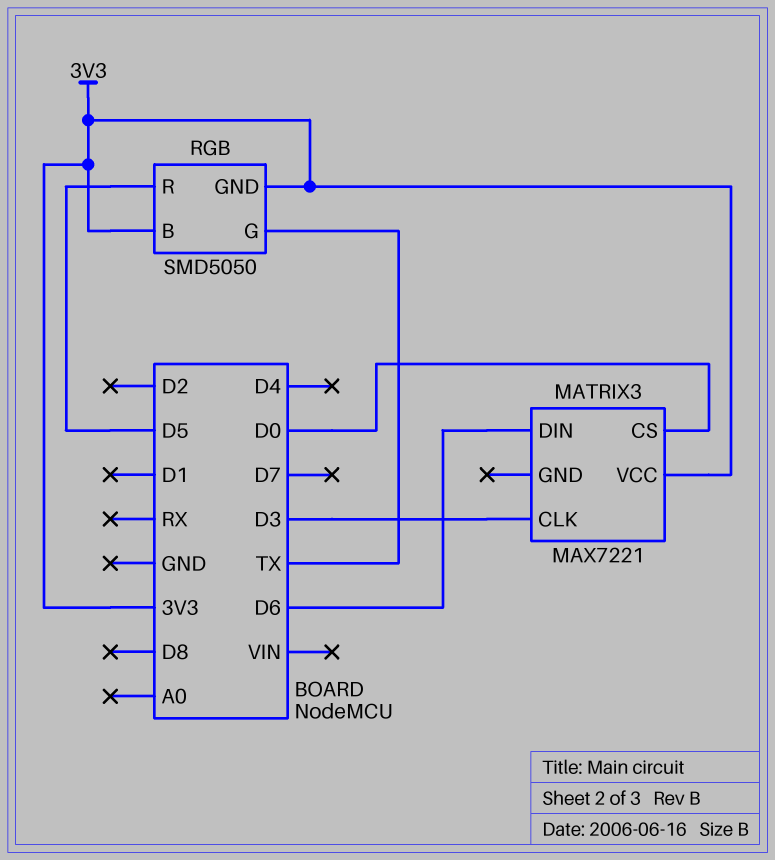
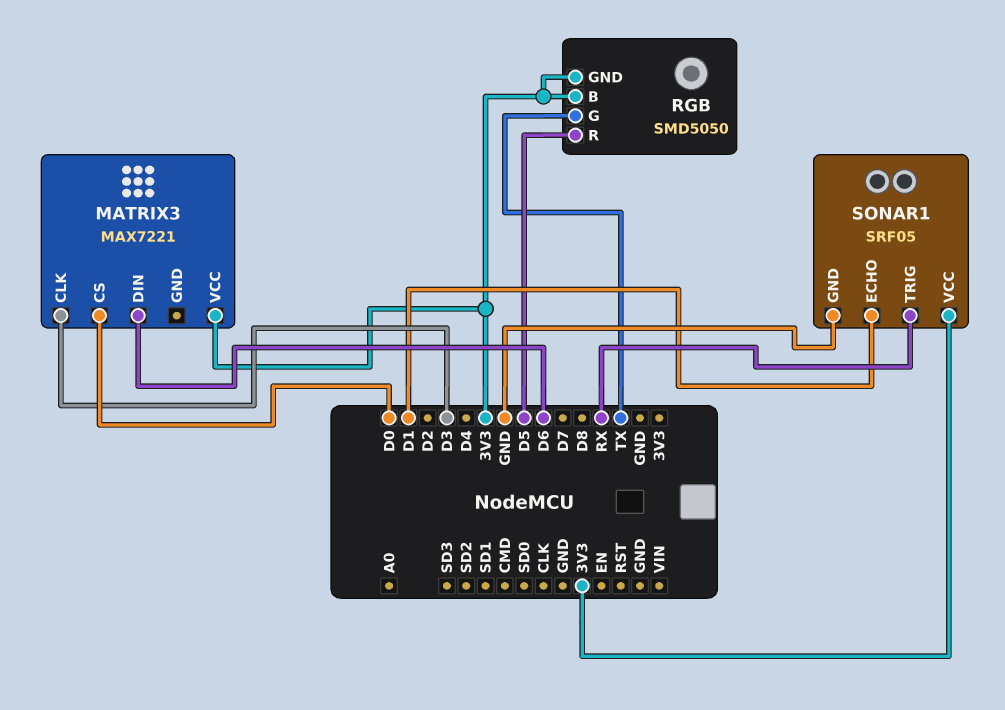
SONAR1: none -> SRF05
SONAR1 pin ECHO: none -> D1
SONAR1 pin GND: none -> GND
SONAR1 pin TRIG: none -> RX
SONAR1 pin VCC: none -> 3V3

